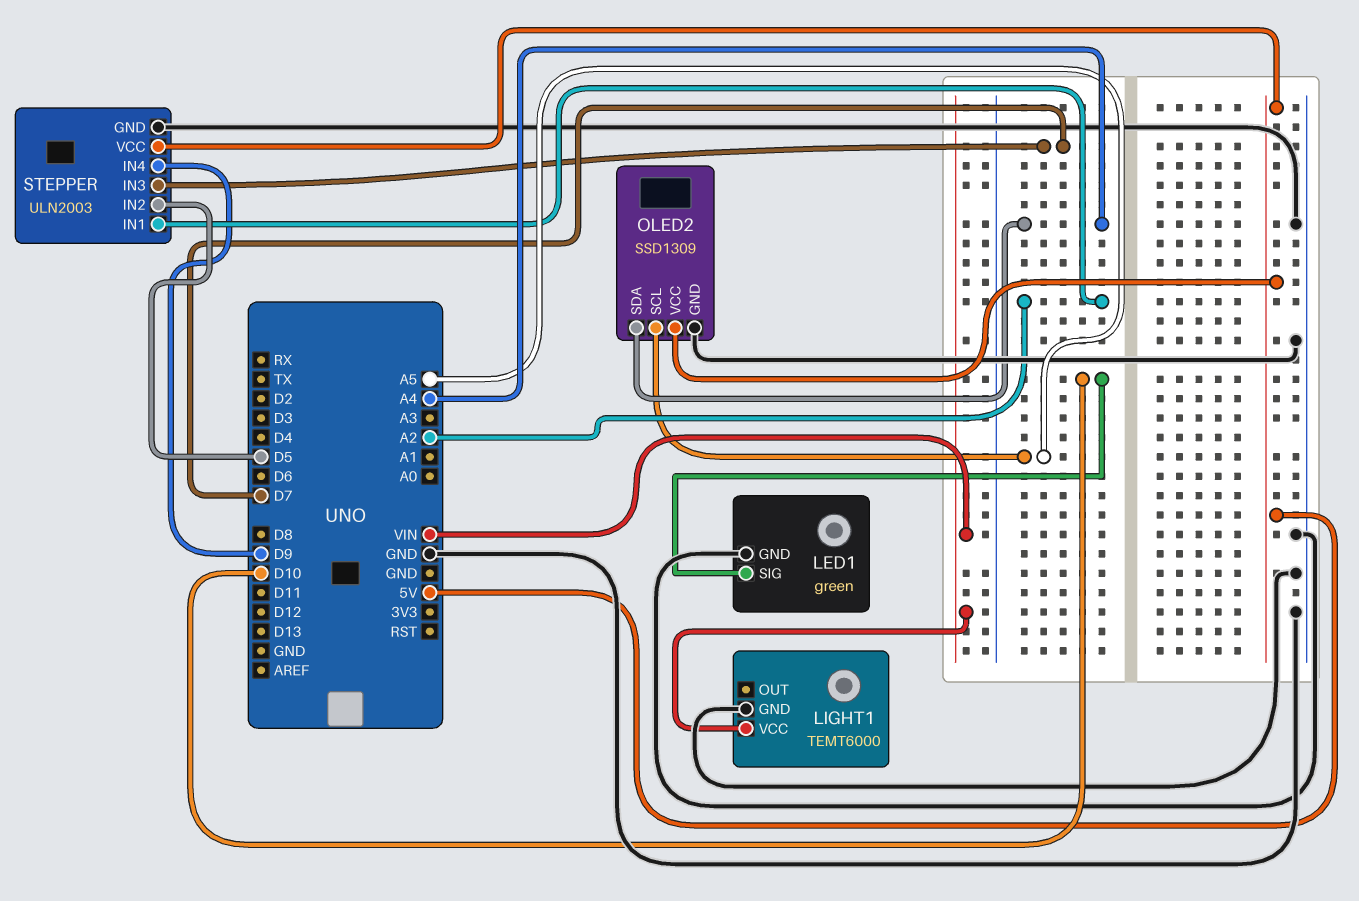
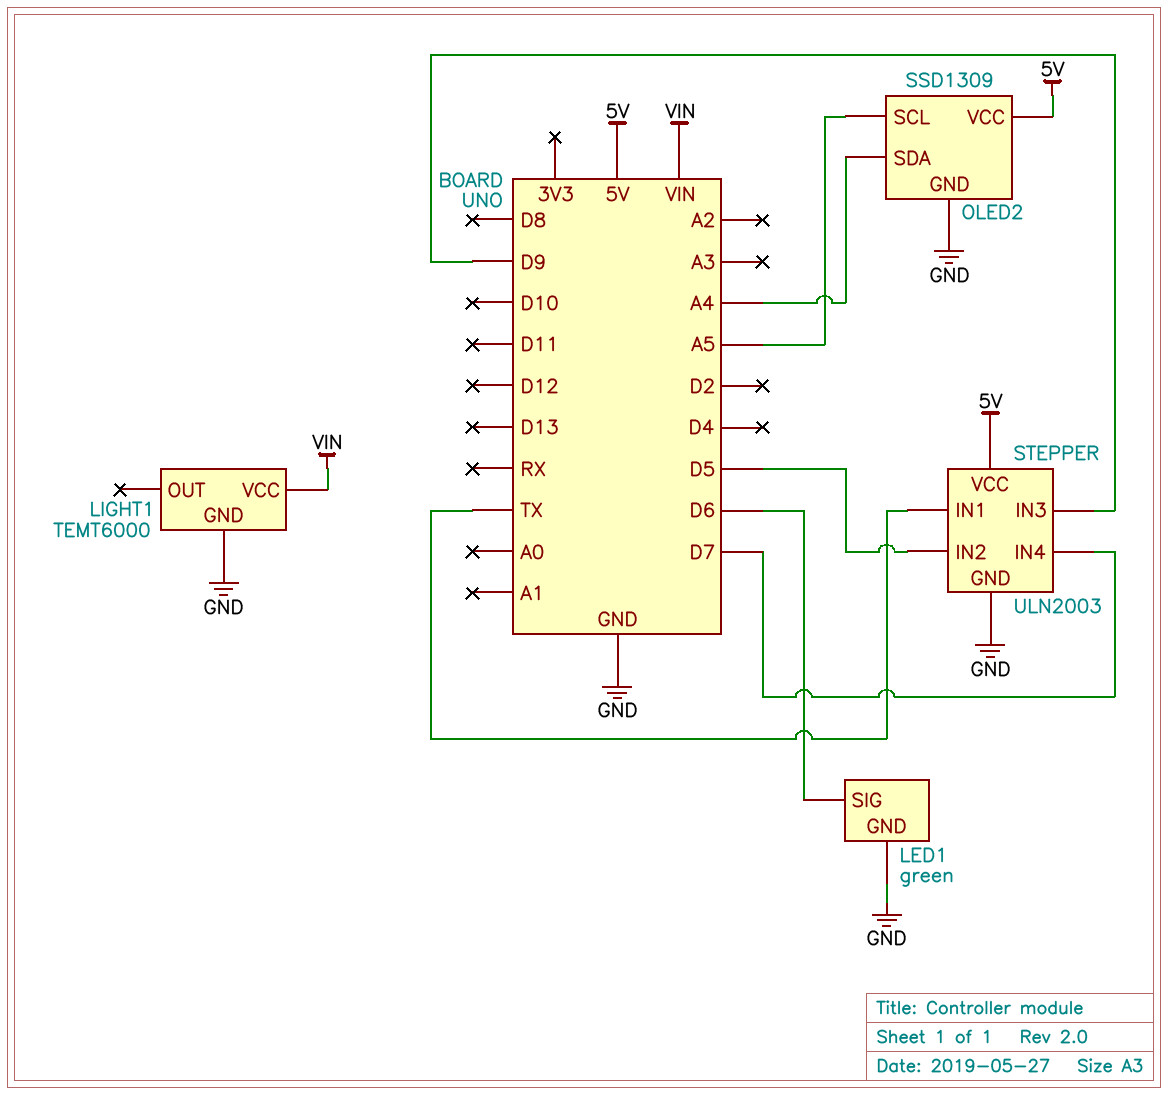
LED1 pin SIG: D10 -> D6
STEPPER pin IN1: A2 -> TX
STEPPER pin IN3: D7 -> D9
STEPPER pin IN4: D9 -> D7

